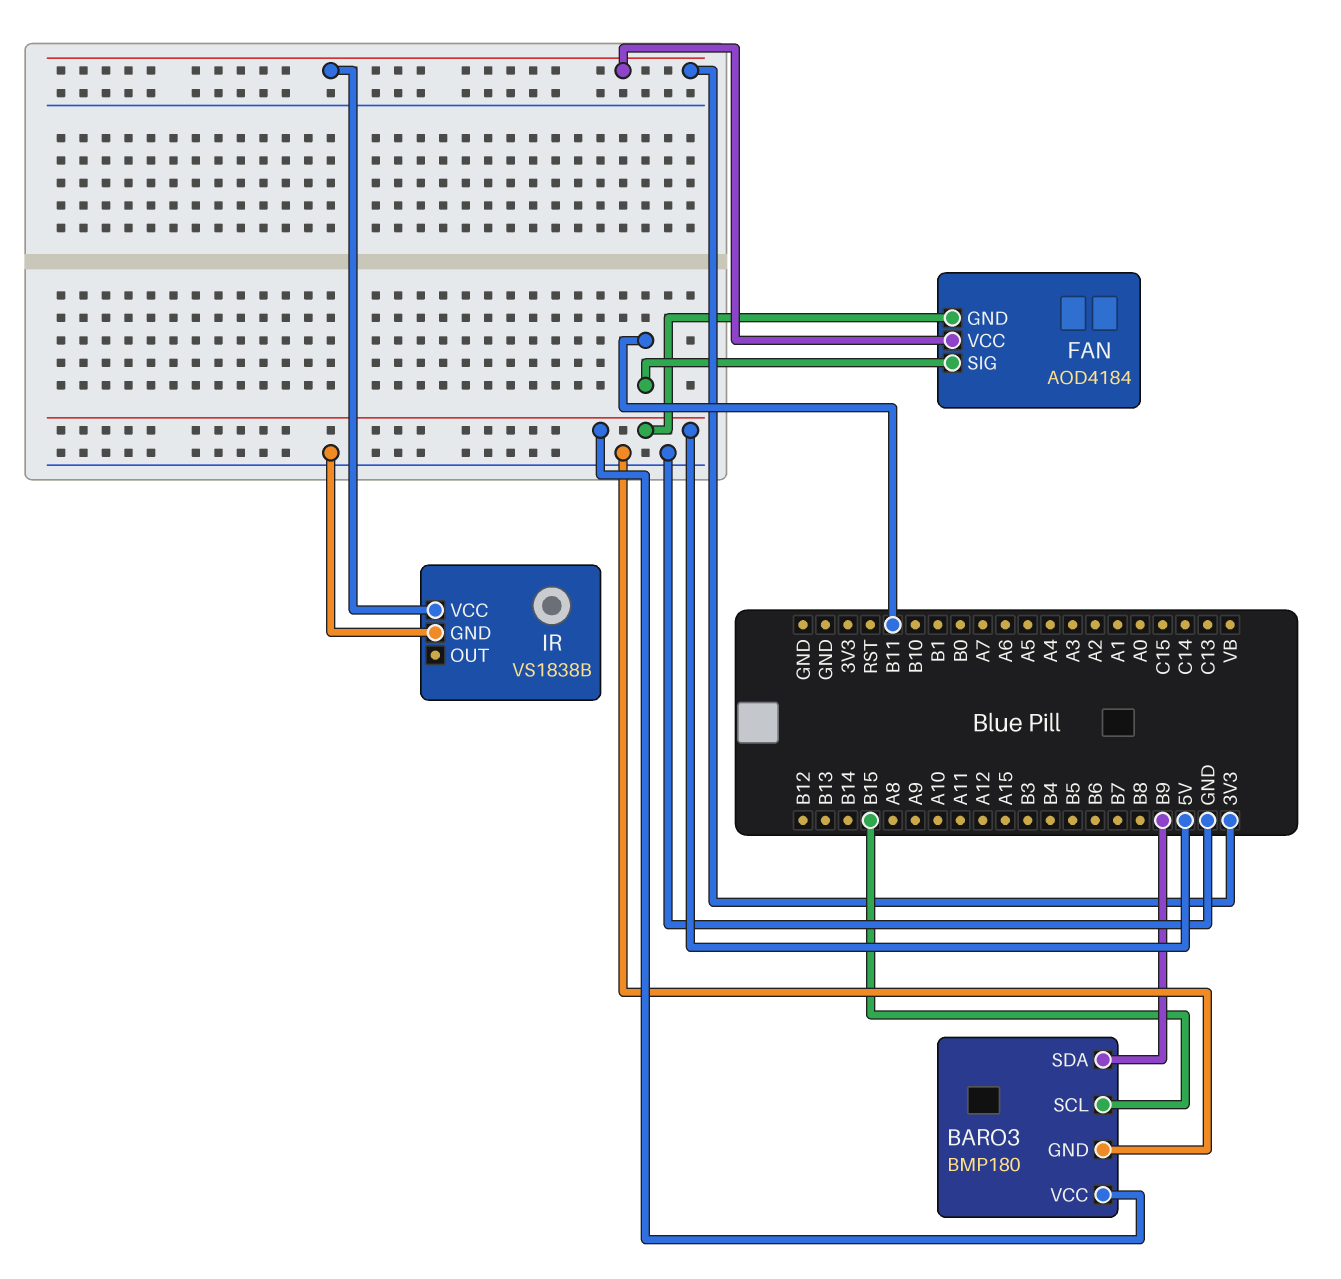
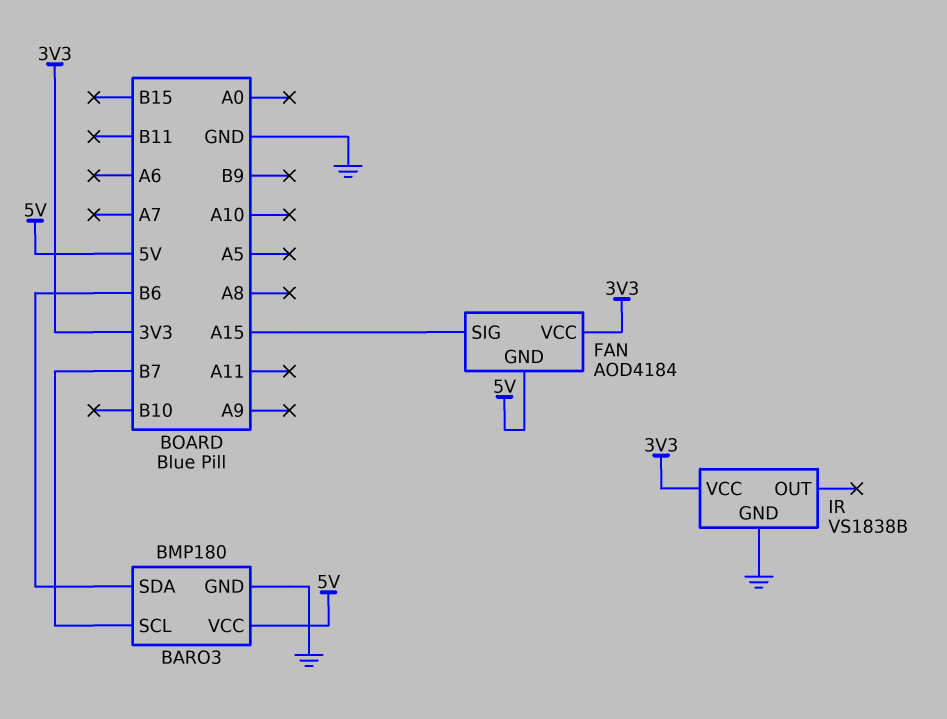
BARO3 pin SCL: B15 -> B7
BARO3 pin SDA: B9 -> B6
FAN pin SIG: B11 -> A15

